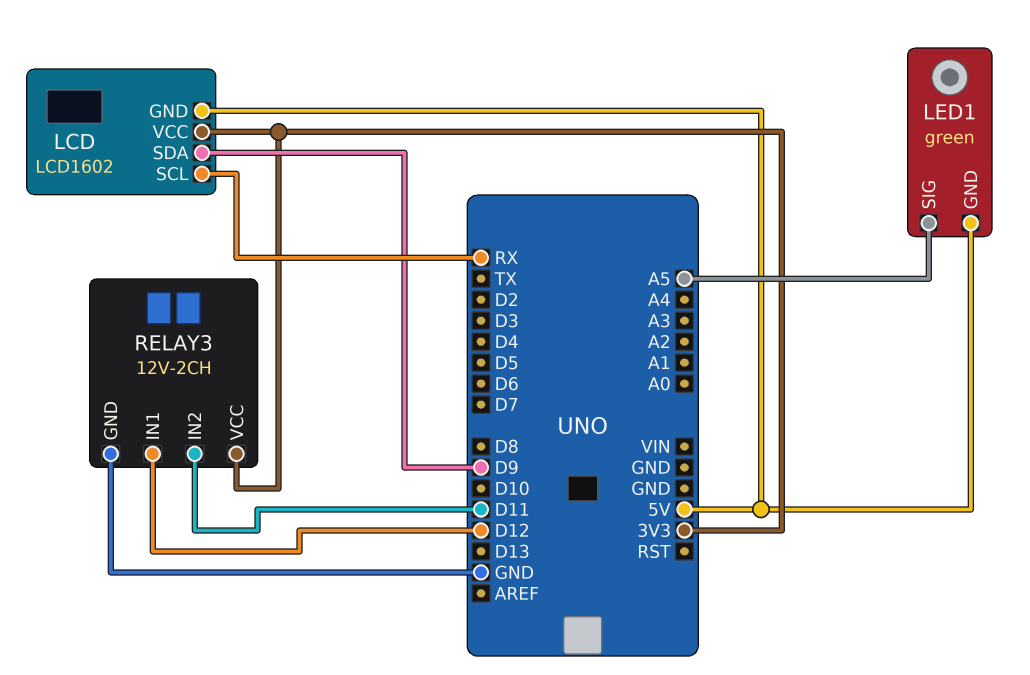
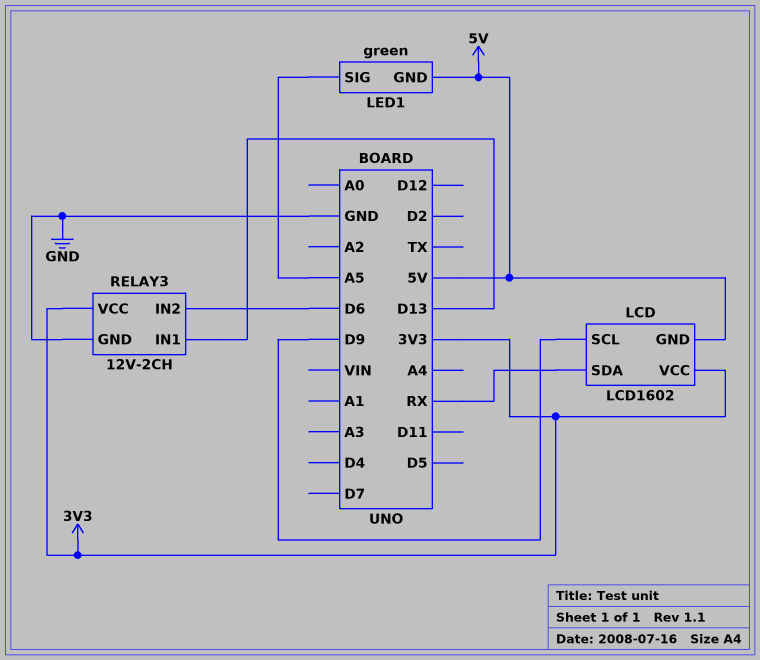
LCD pin SCL: RX -> D9
LCD pin SDA: D9 -> RX
RELAY3 pin IN1: D12 -> D13
RELAY3 pin IN2: D11 -> D6

